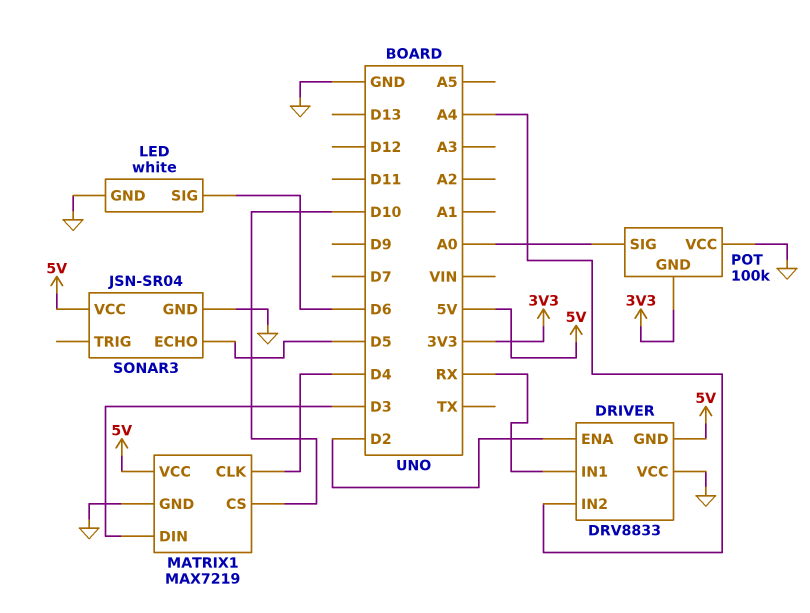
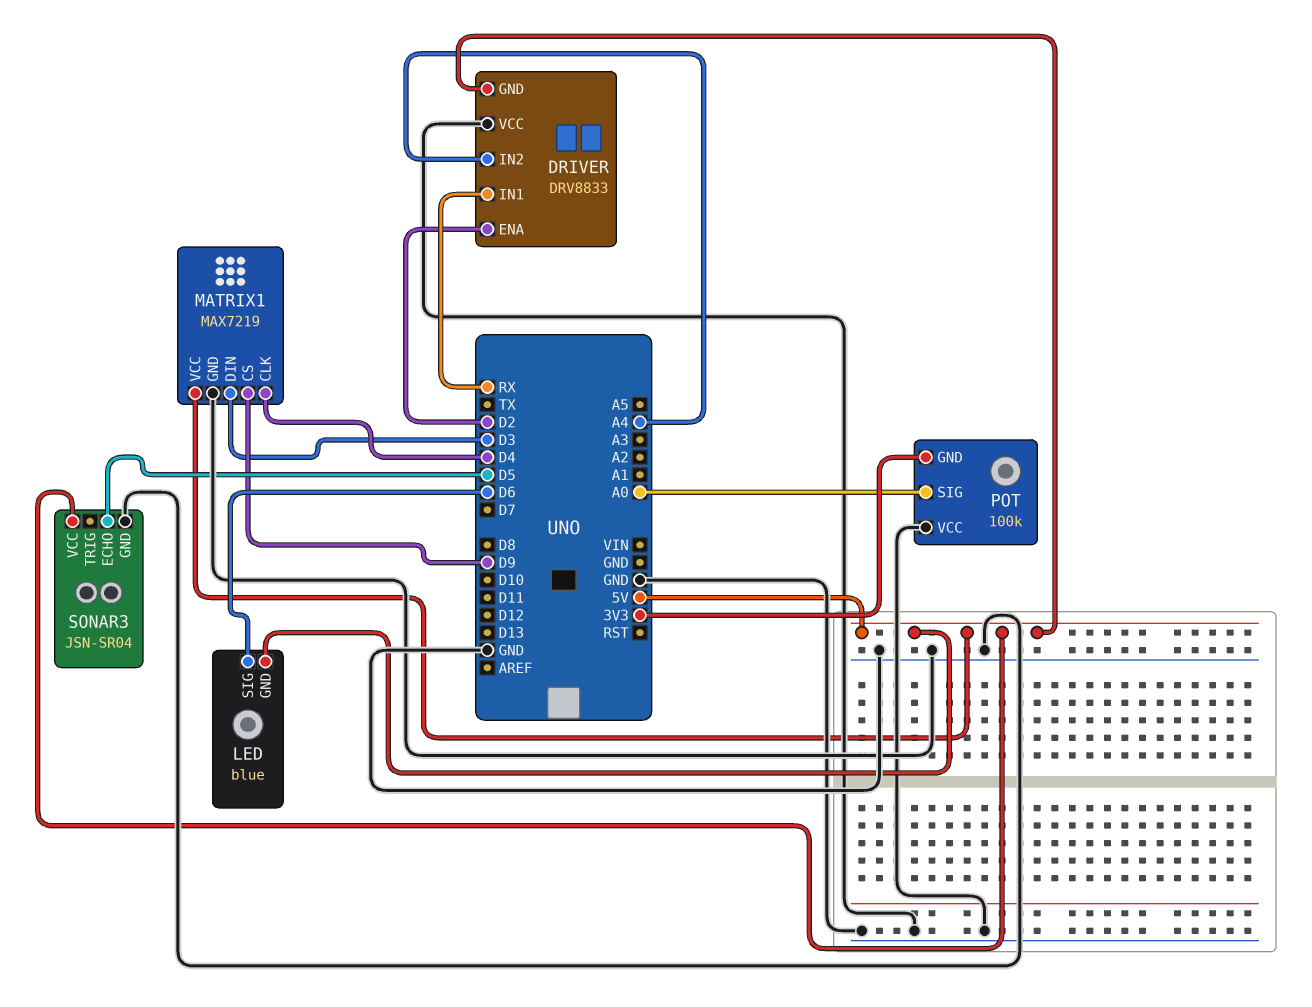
LED: white -> blue
LED pin GND: GND -> 5V
MATRIX1 pin CS: D10 -> D9

